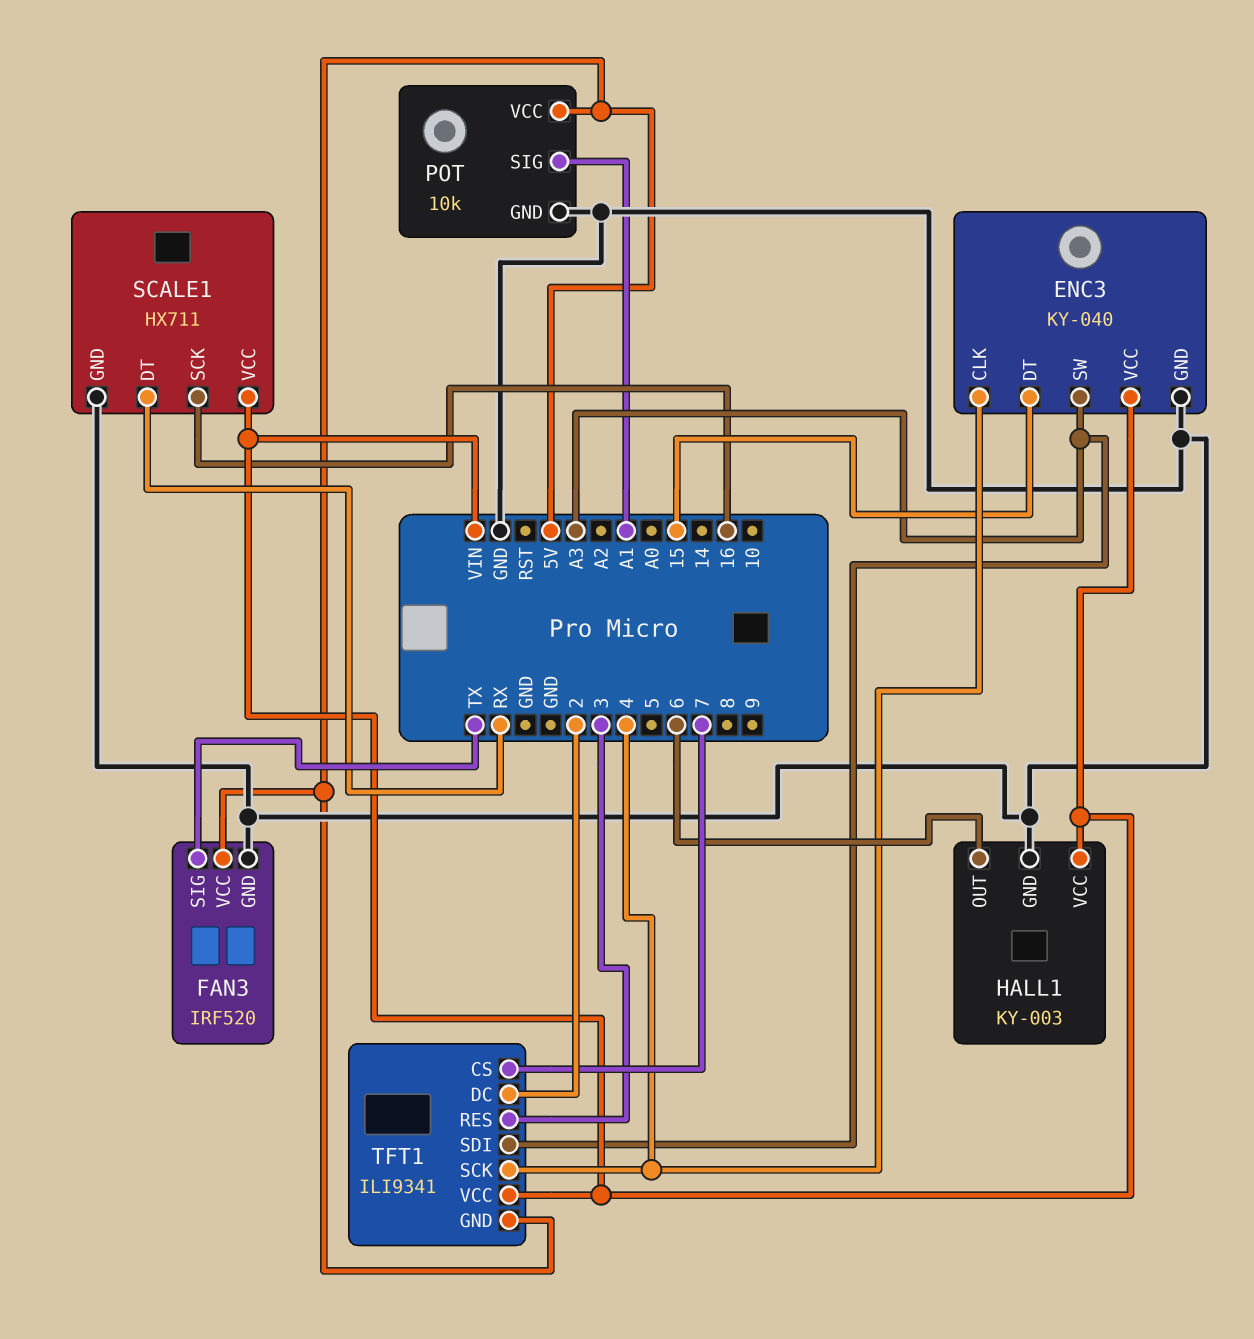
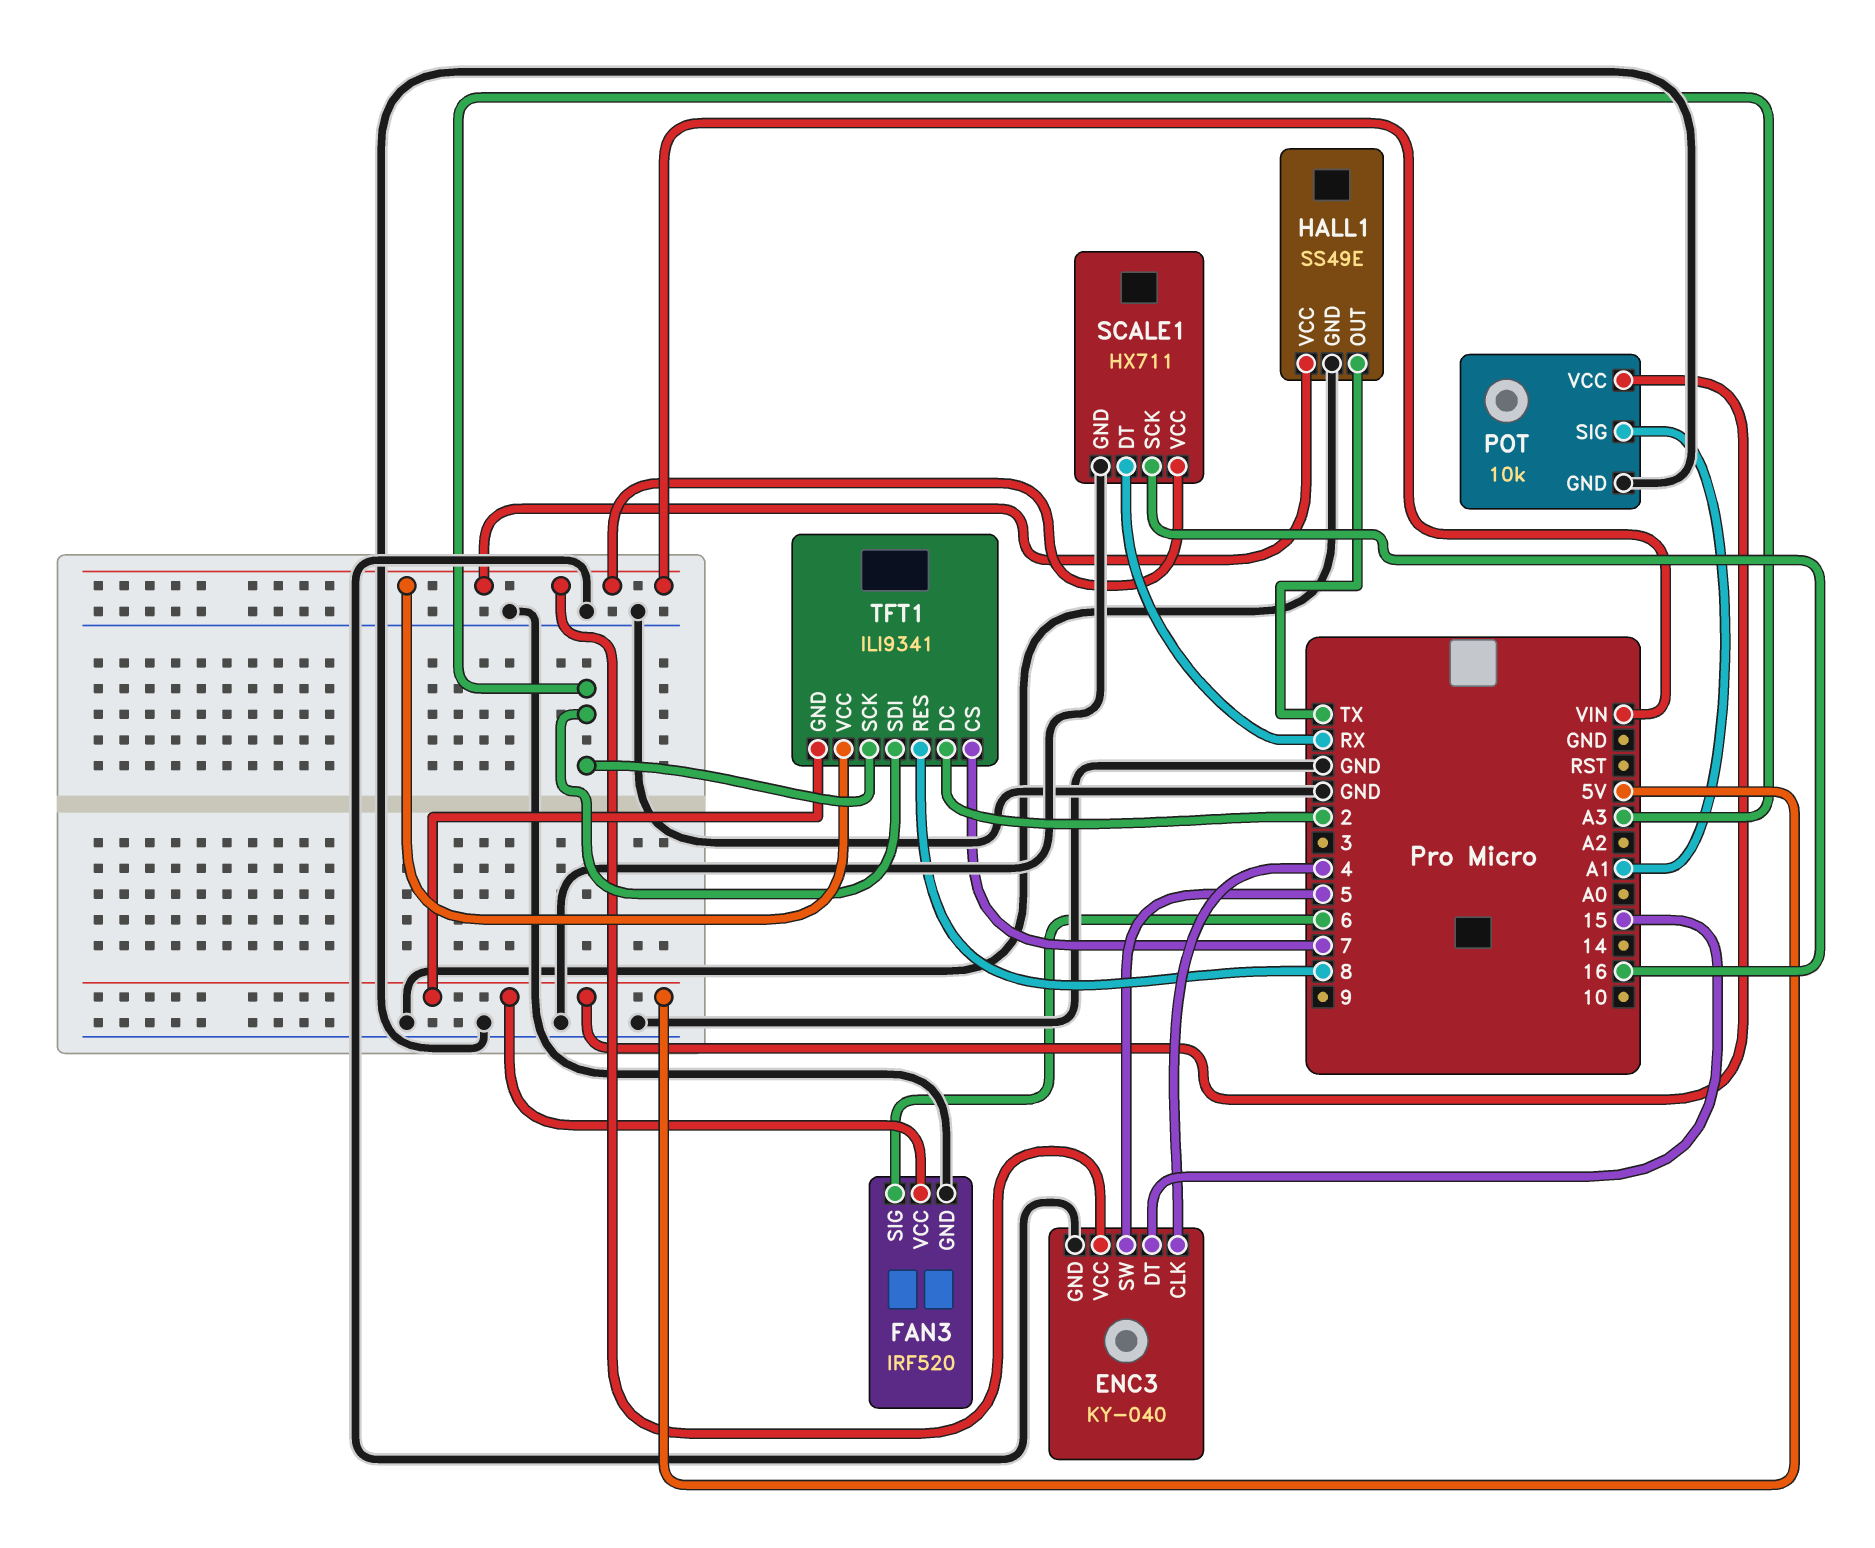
ENC3 pin SW: A3 -> 5
FAN3 pin SIG: TX -> 6
HALL1: KY-003 -> SS49E
HALL1 pin OUT: 6 -> TX
TFT1 pin RES: 3 -> 8
TFT1 pin SCK: 4 -> A3

